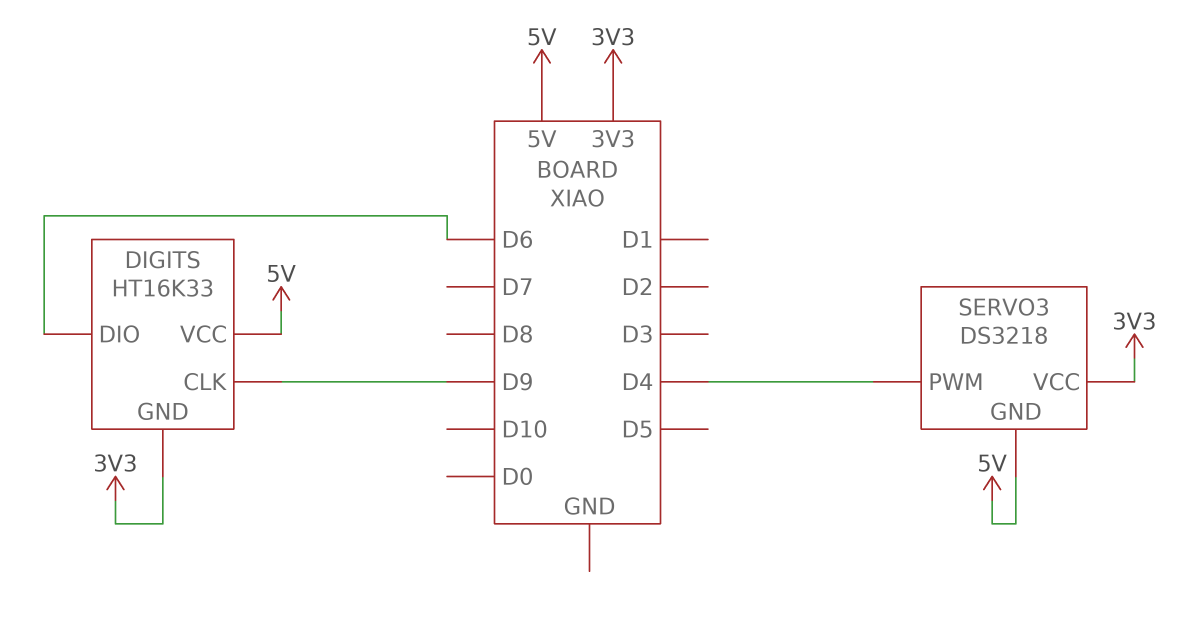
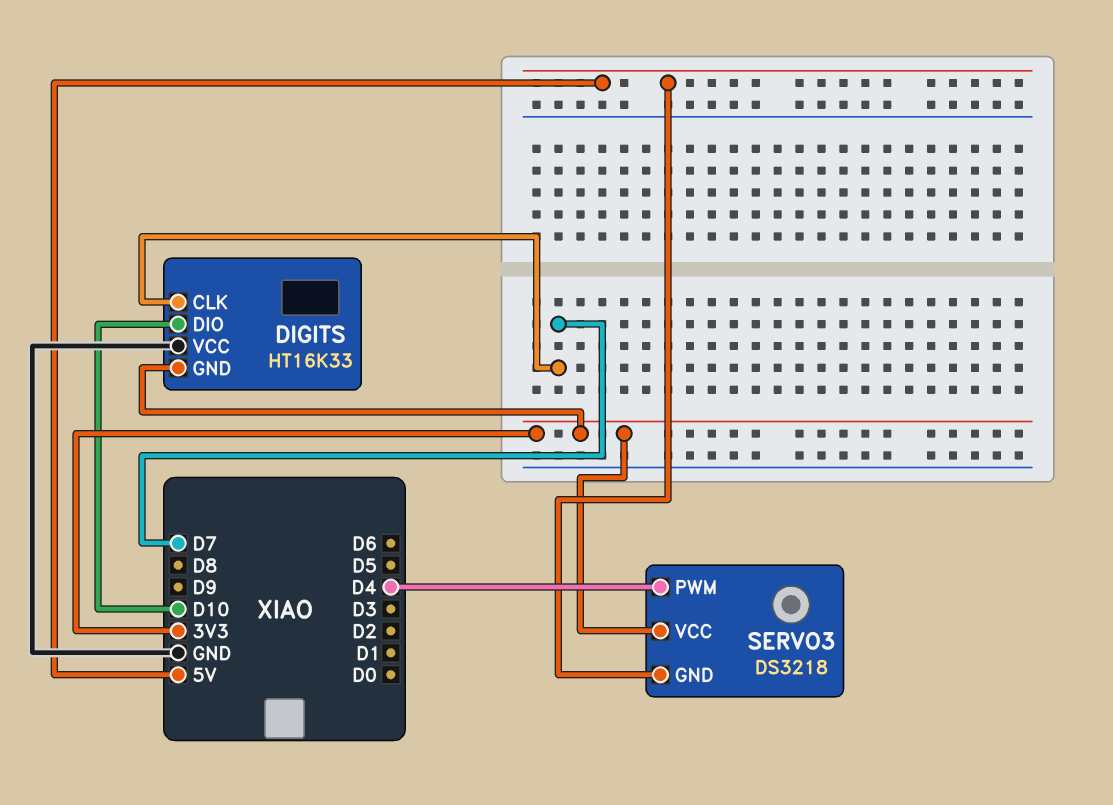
DIGITS pin CLK: D9 -> D7
DIGITS pin DIO: D6 -> D10
DIGITS pin VCC: 5V -> GND

